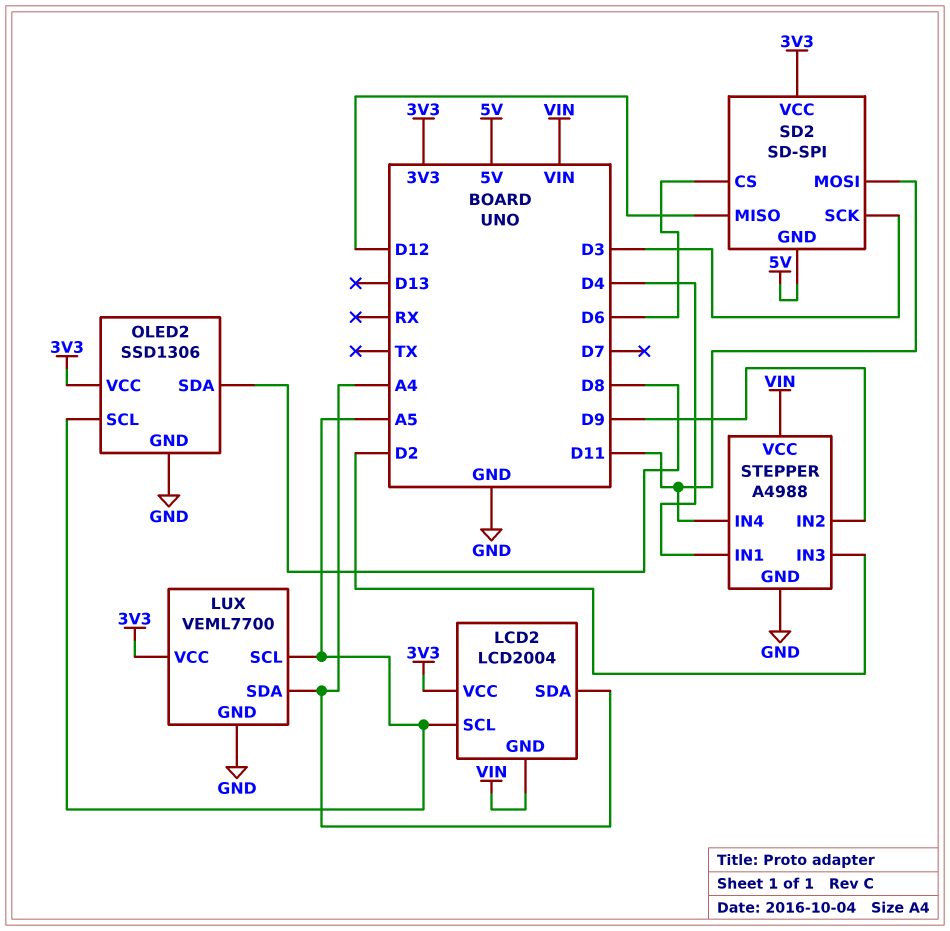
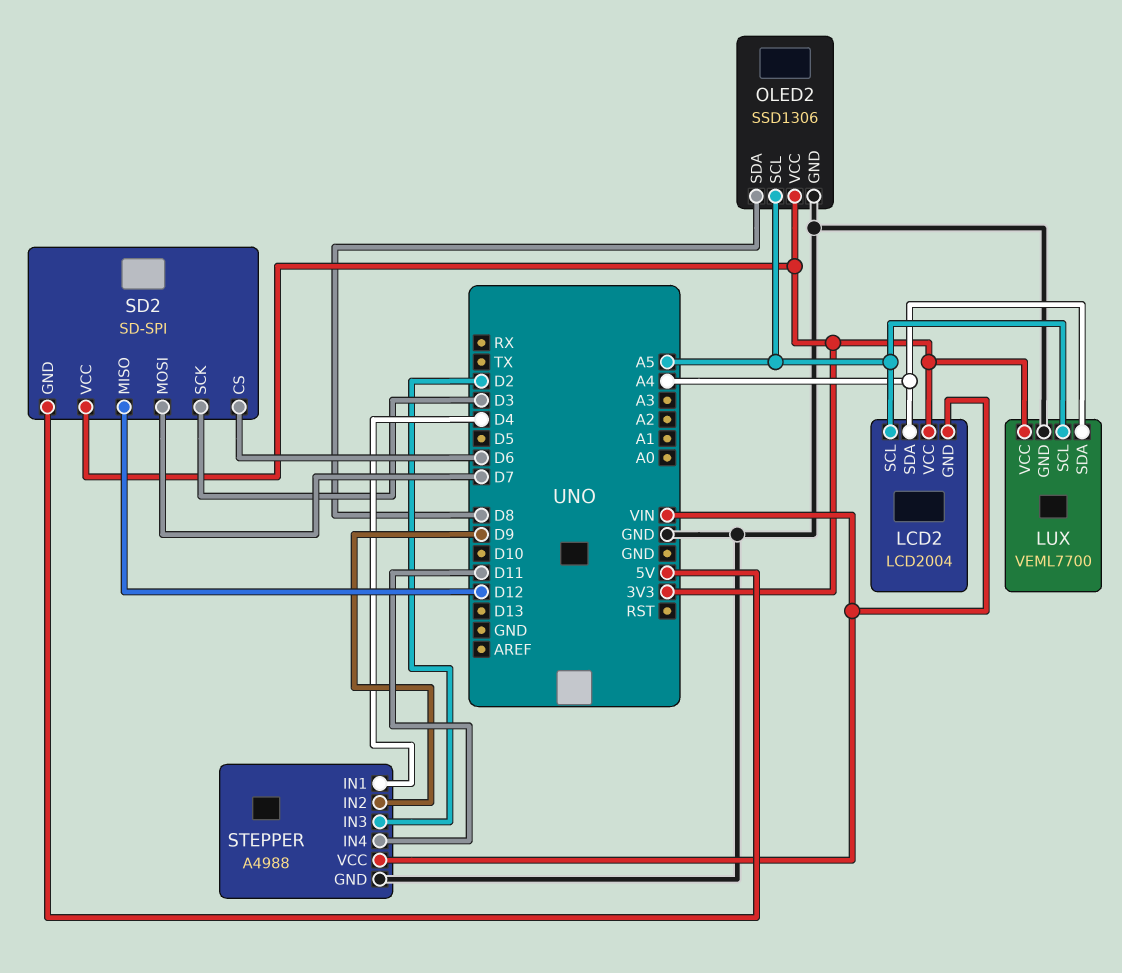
SD2 pin MOSI: D11 -> D7

